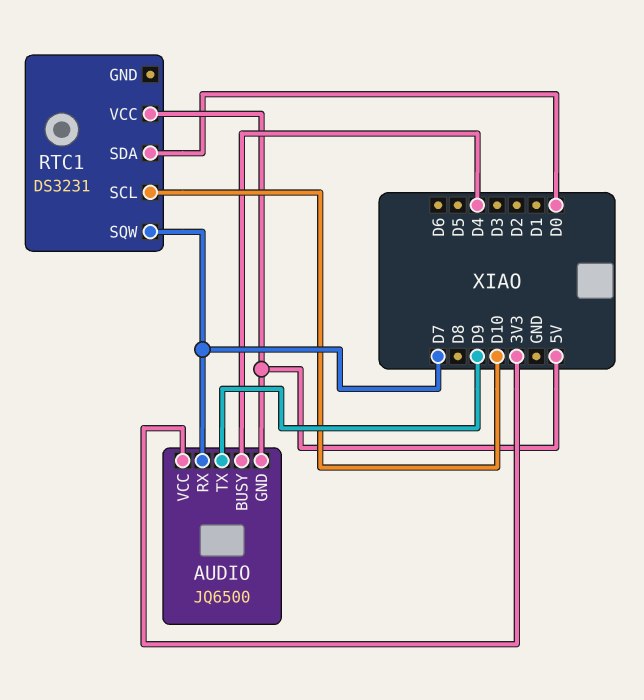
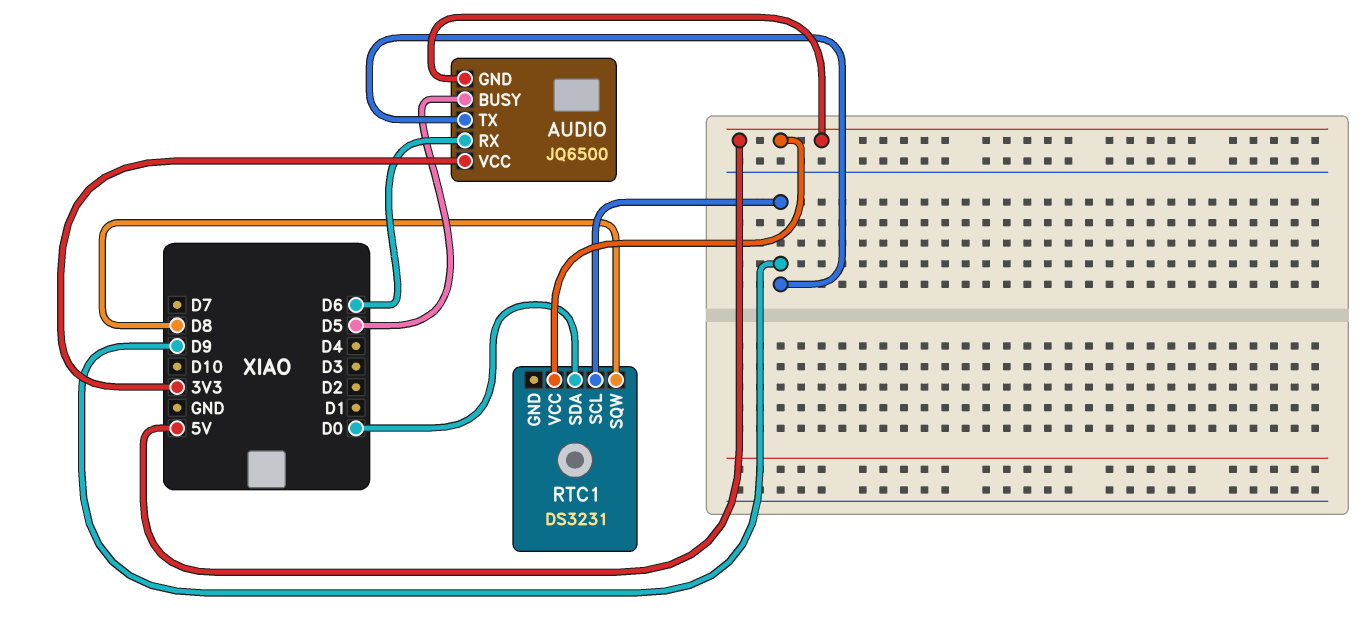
AUDIO pin BUSY: D4 -> D5
AUDIO pin RX: D7 -> D6
RTC1 pin SCL: D10 -> D9
RTC1 pin SQW: D7 -> D8

